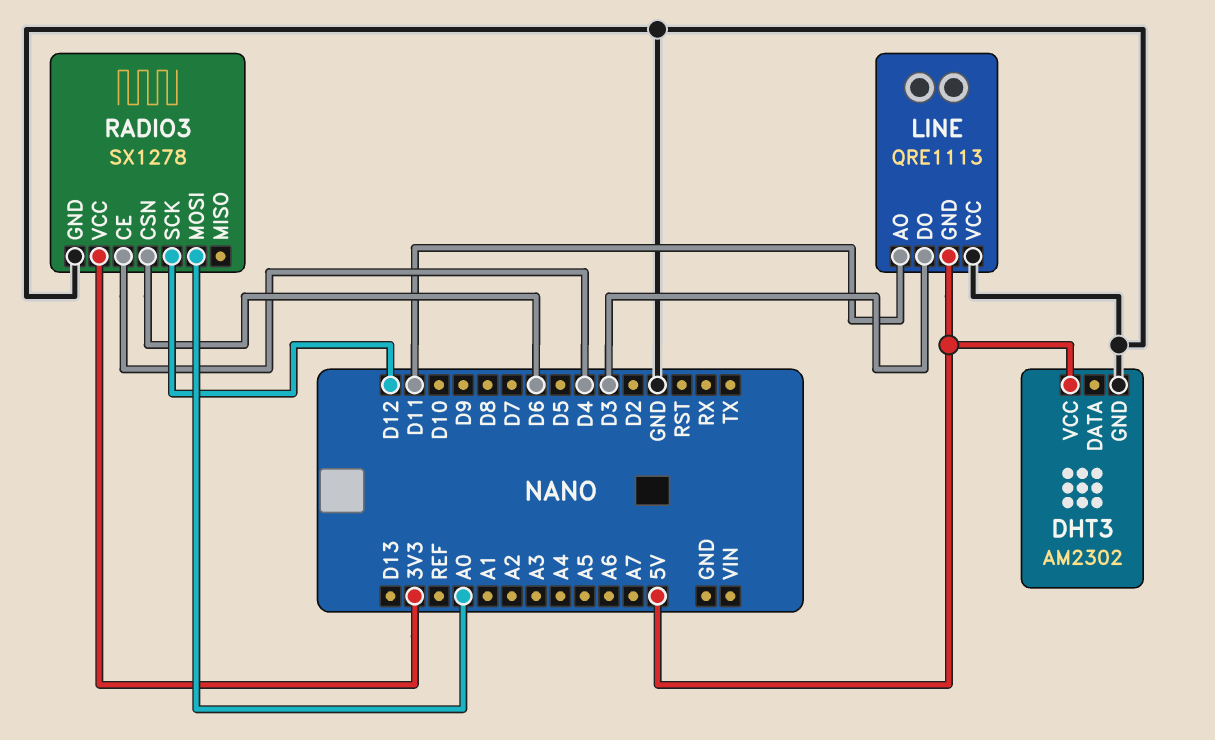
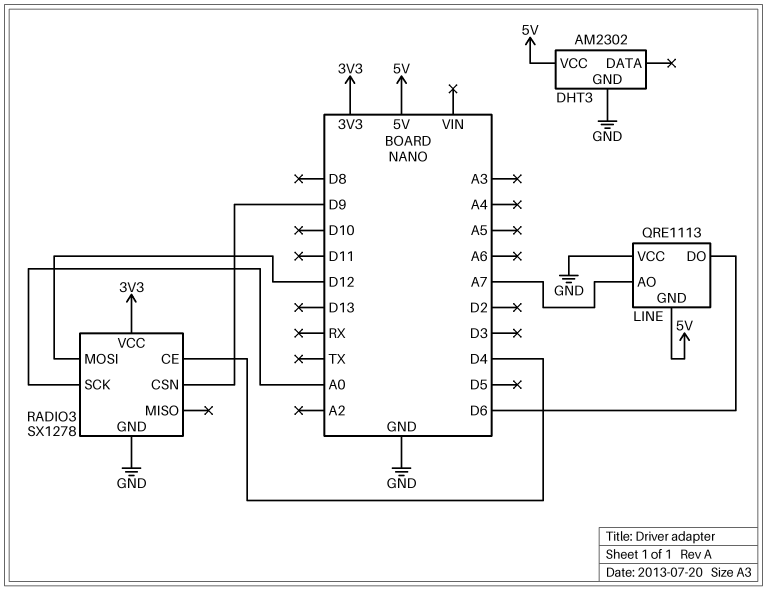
LINE pin AO: D11 -> A7
LINE pin DO: D3 -> D6
RADIO3 pin CSN: D6 -> D9
RADIO3 pin MOSI: A0 -> D12
RADIO3 pin SCK: D12 -> A0

